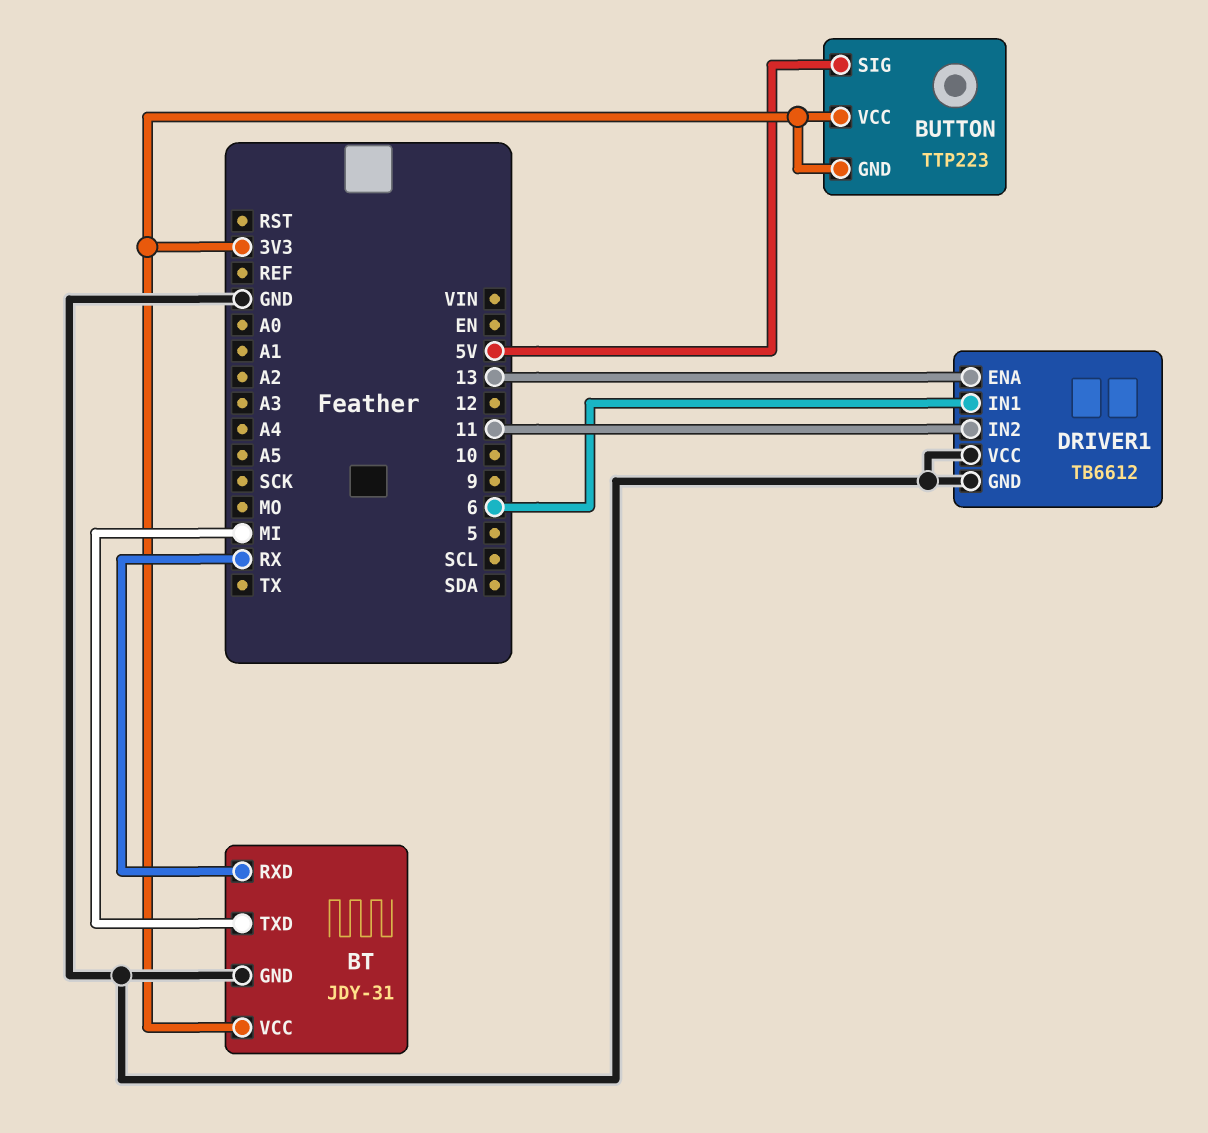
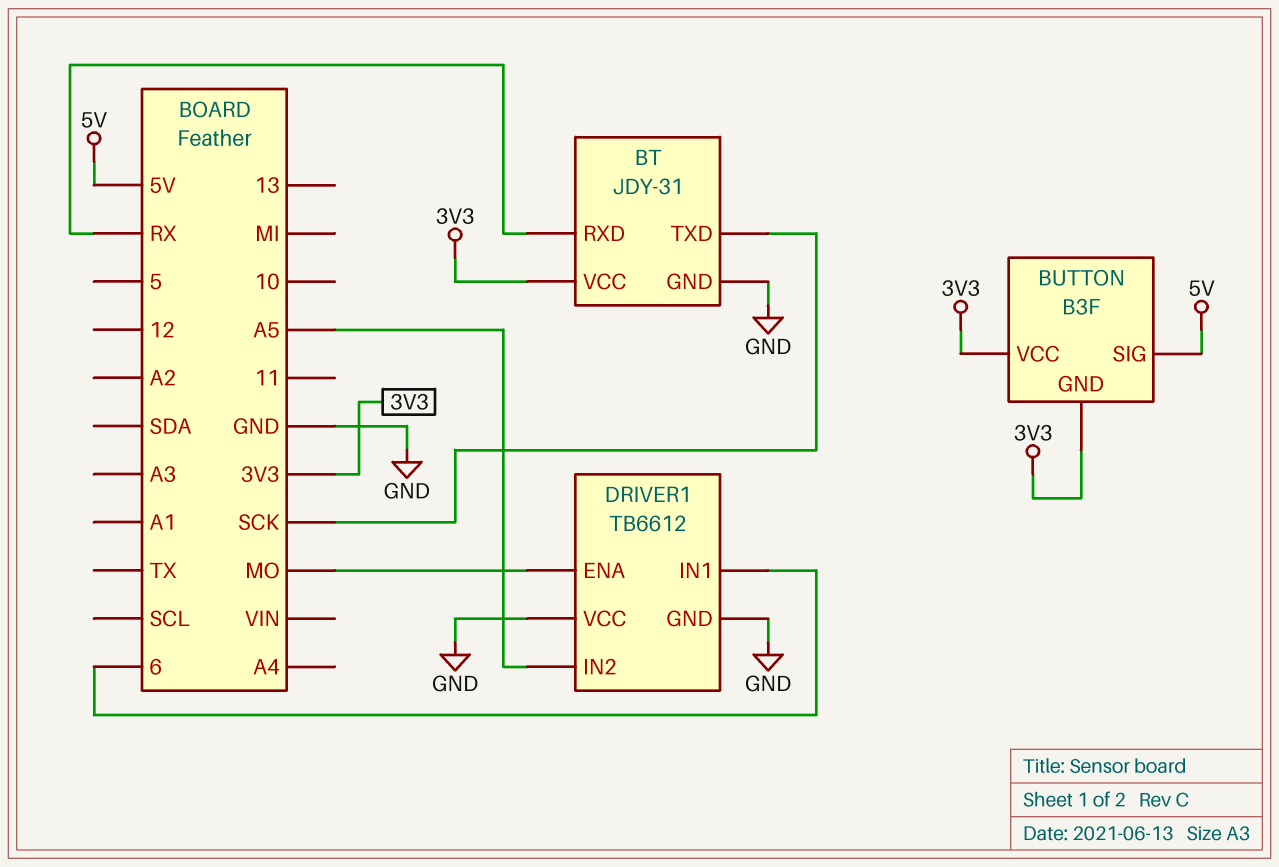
BT pin TXD: MI -> SCK
BUTTON: TTP223 -> B3F
DRIVER1 pin ENA: 13 -> MO
DRIVER1 pin IN2: 11 -> A5

